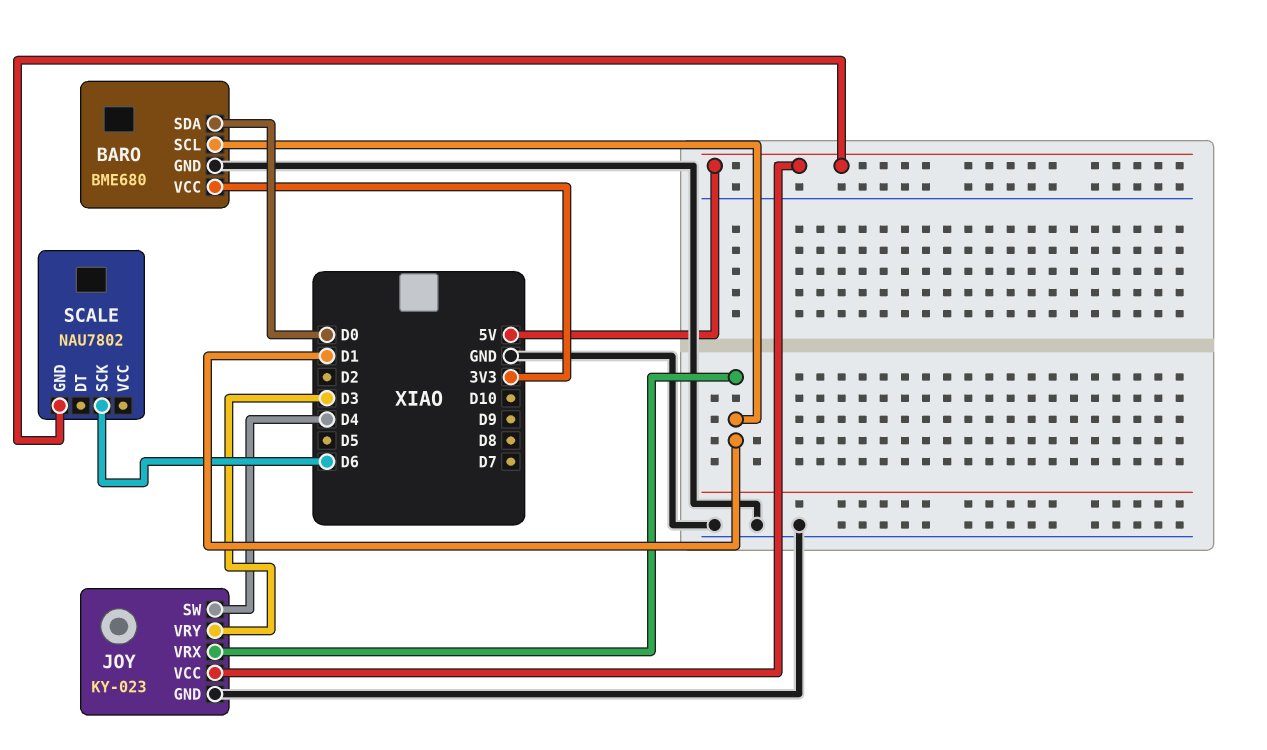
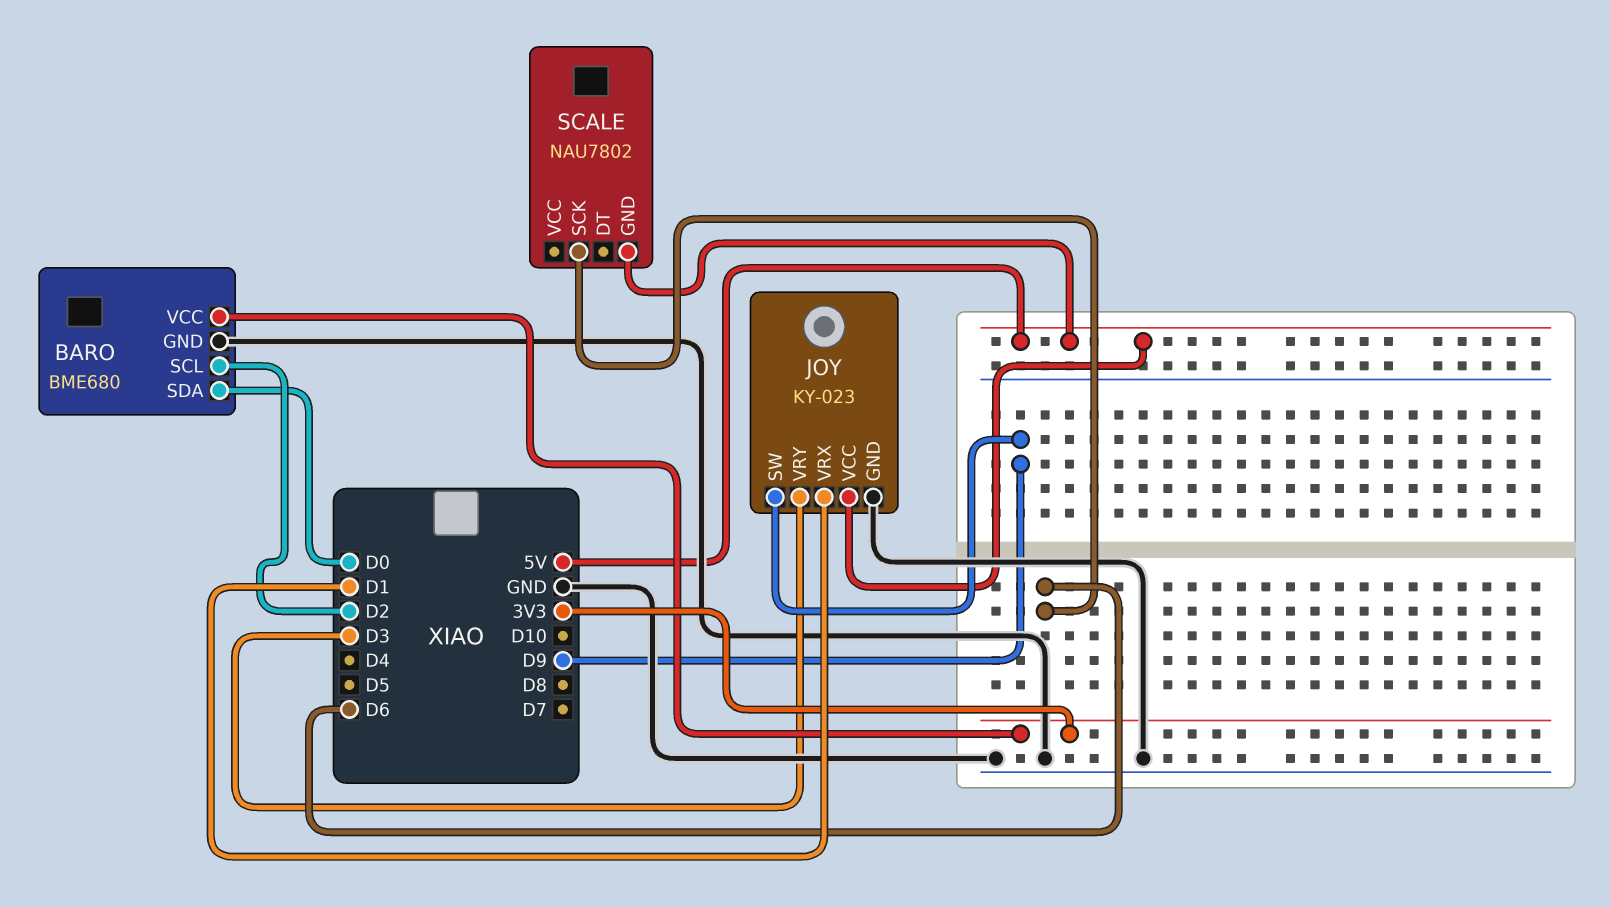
BARO pin SCL: D1 -> D2
JOY pin SW: D4 -> D9

